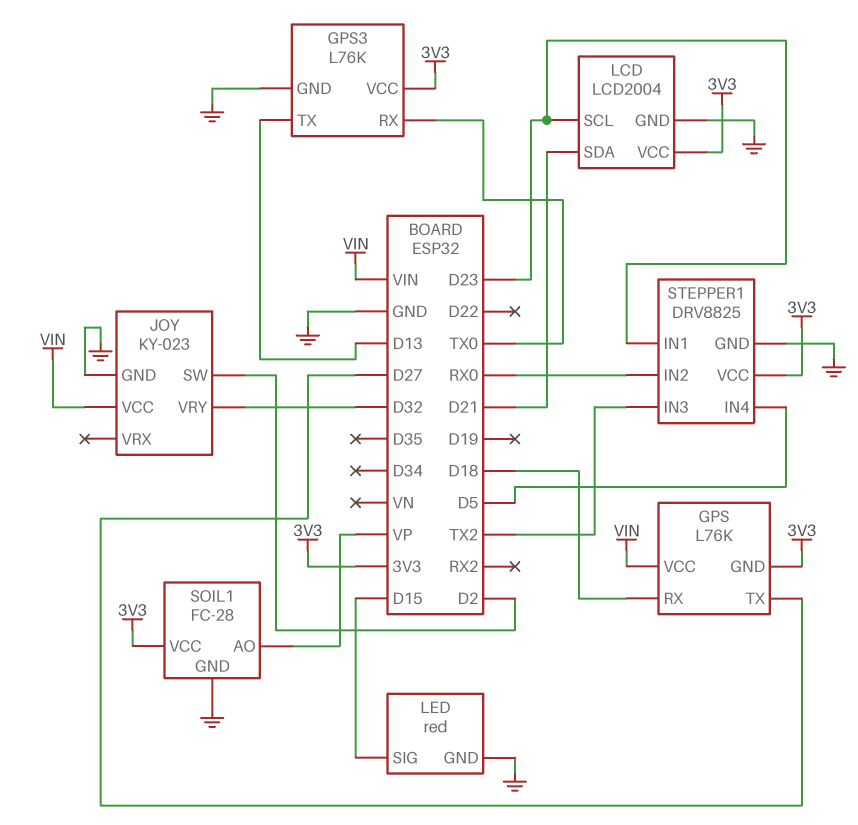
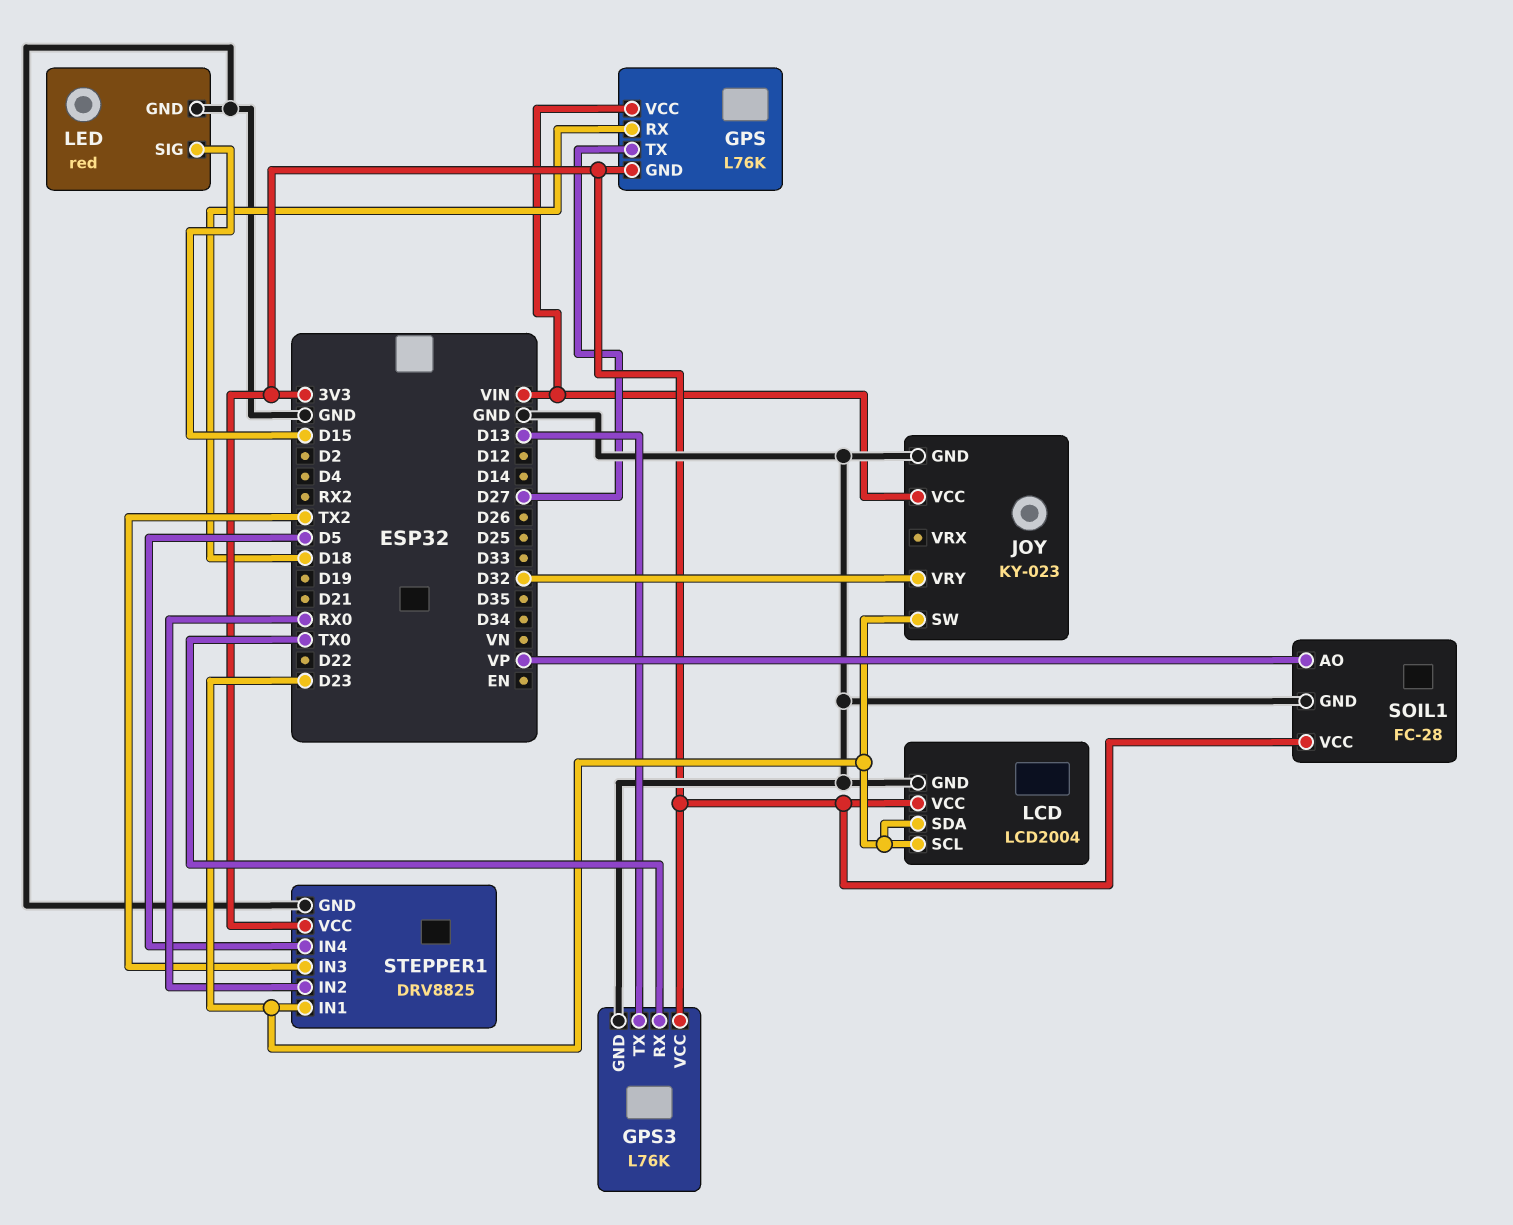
JOY pin SW: D2 -> D23
LCD pin SDA: D21 -> D23

